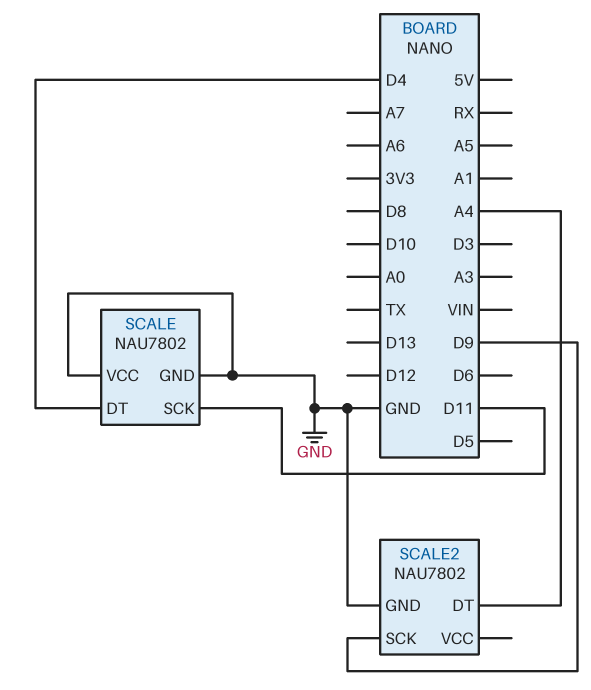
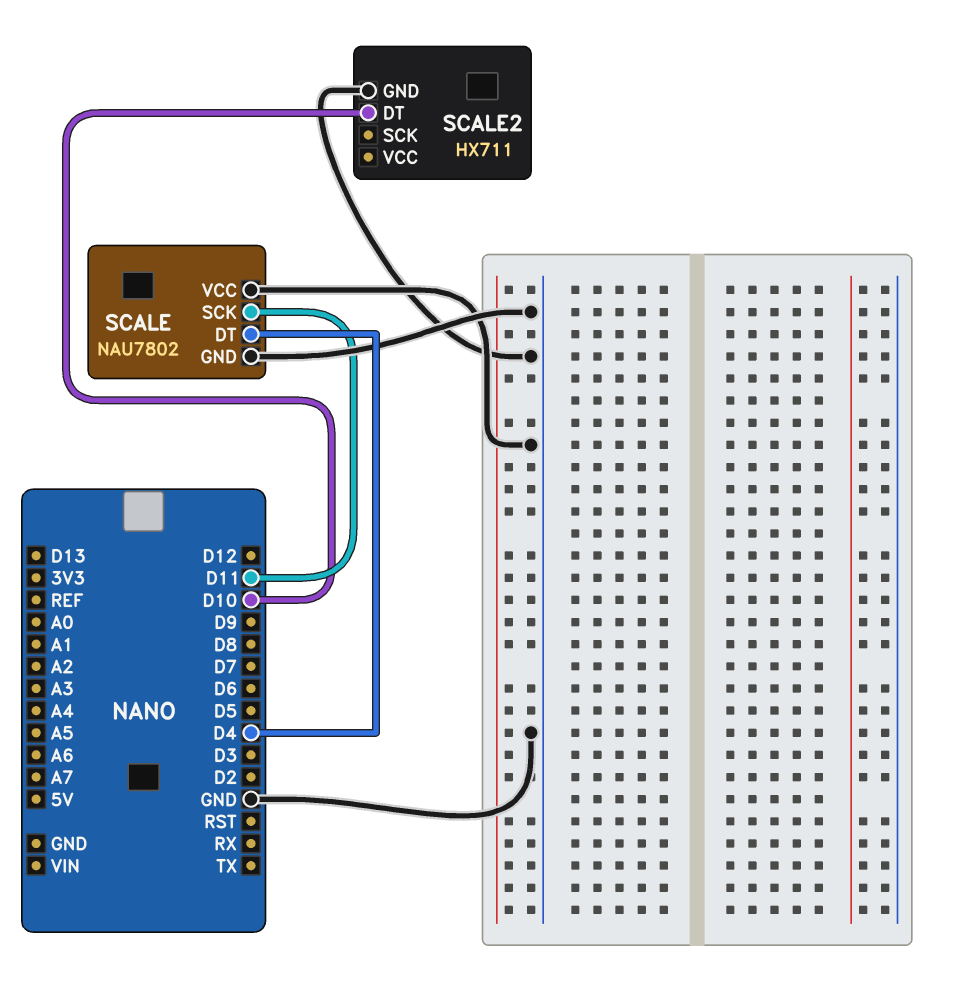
SCALE2: NAU7802 -> HX711
SCALE2 pin DT: A4 -> D10
SCALE2 pin SCK: D9 -> none

